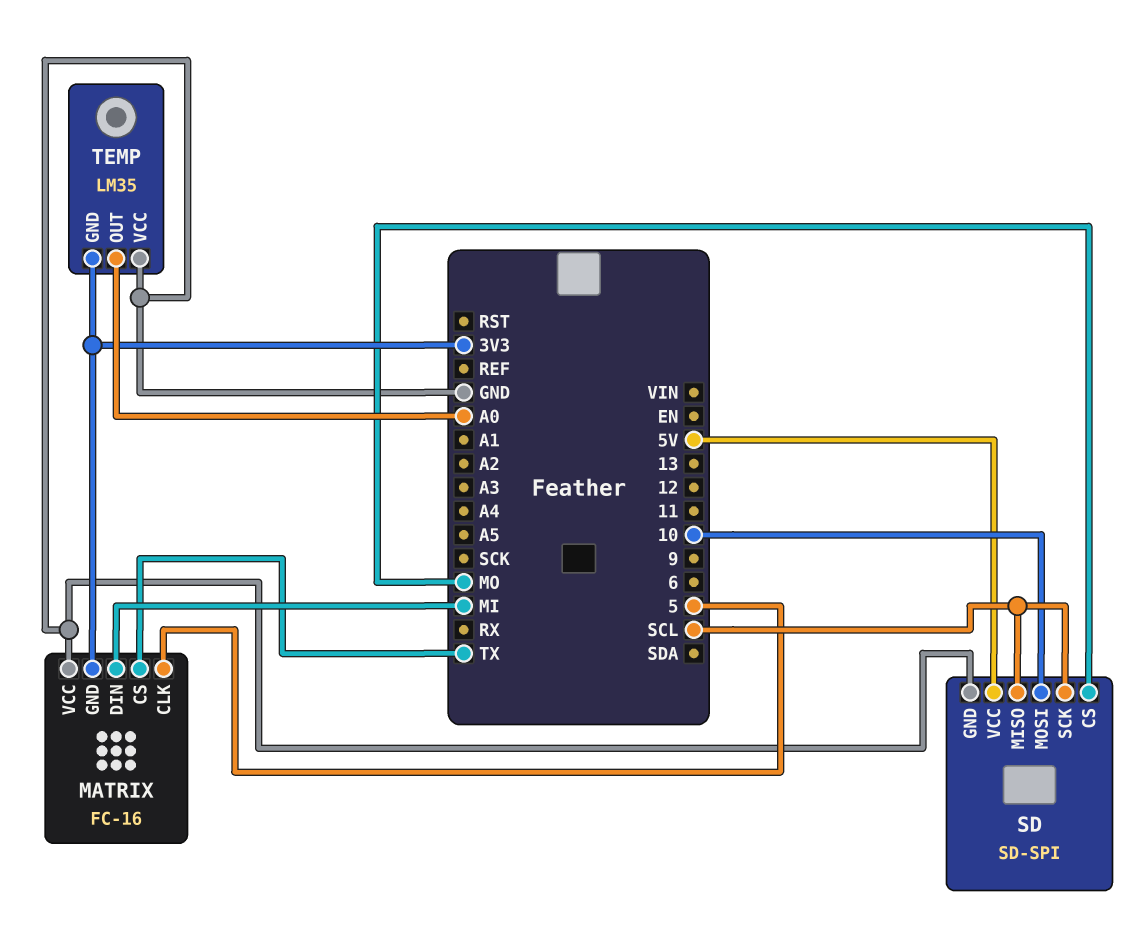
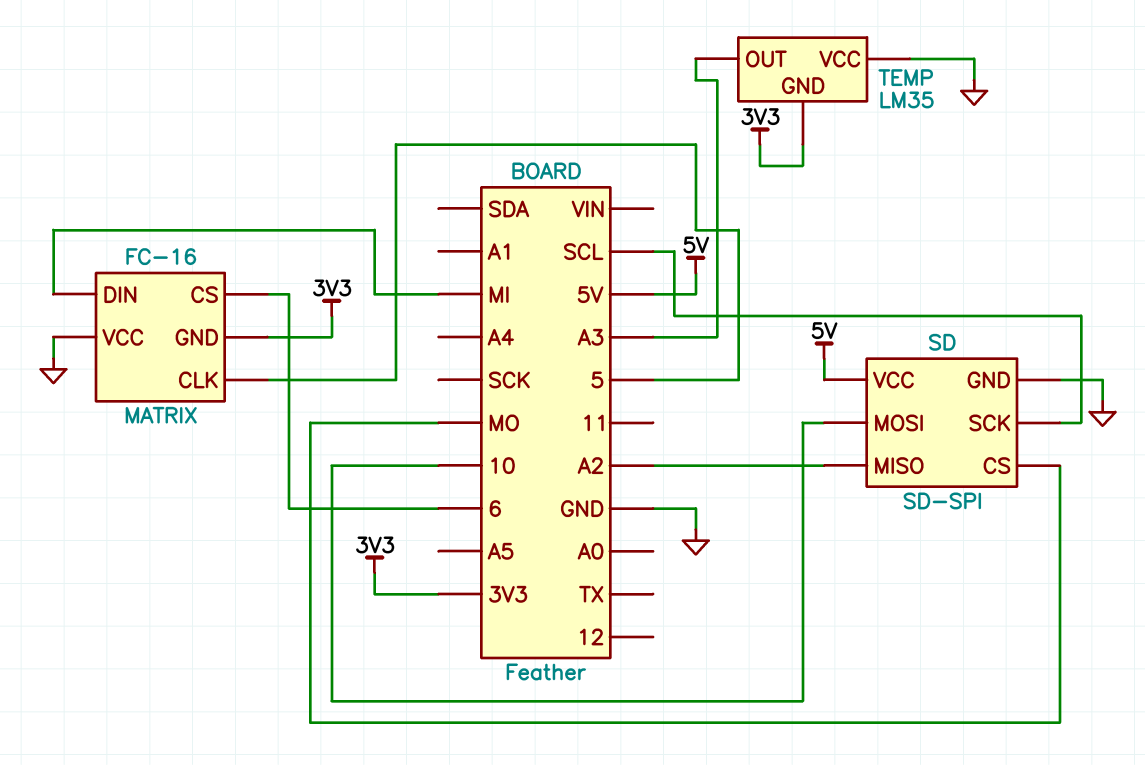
MATRIX pin CS: TX -> 6
SD pin MISO: SCL -> A2
TEMP pin OUT: A0 -> A3

